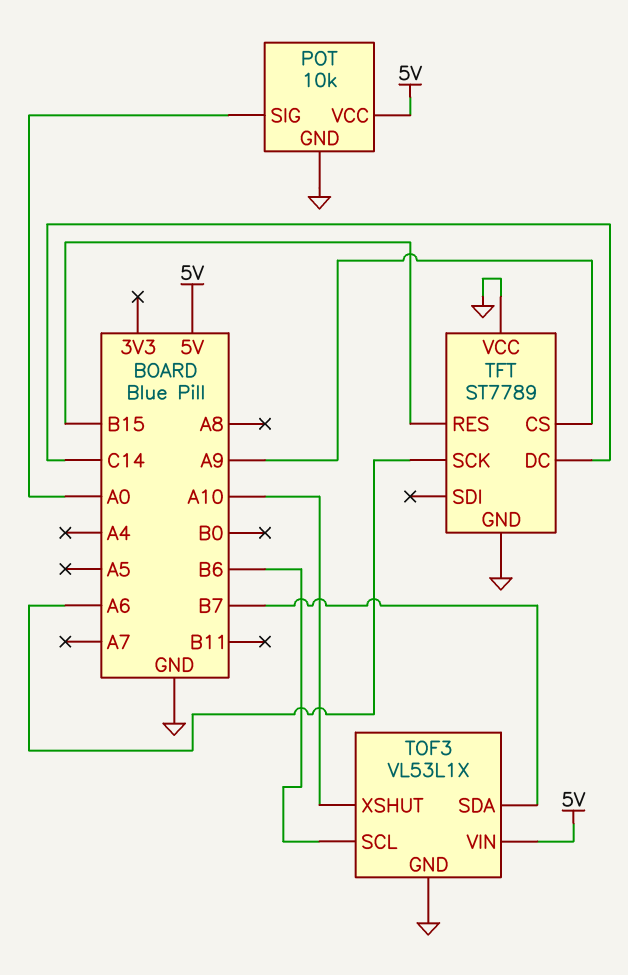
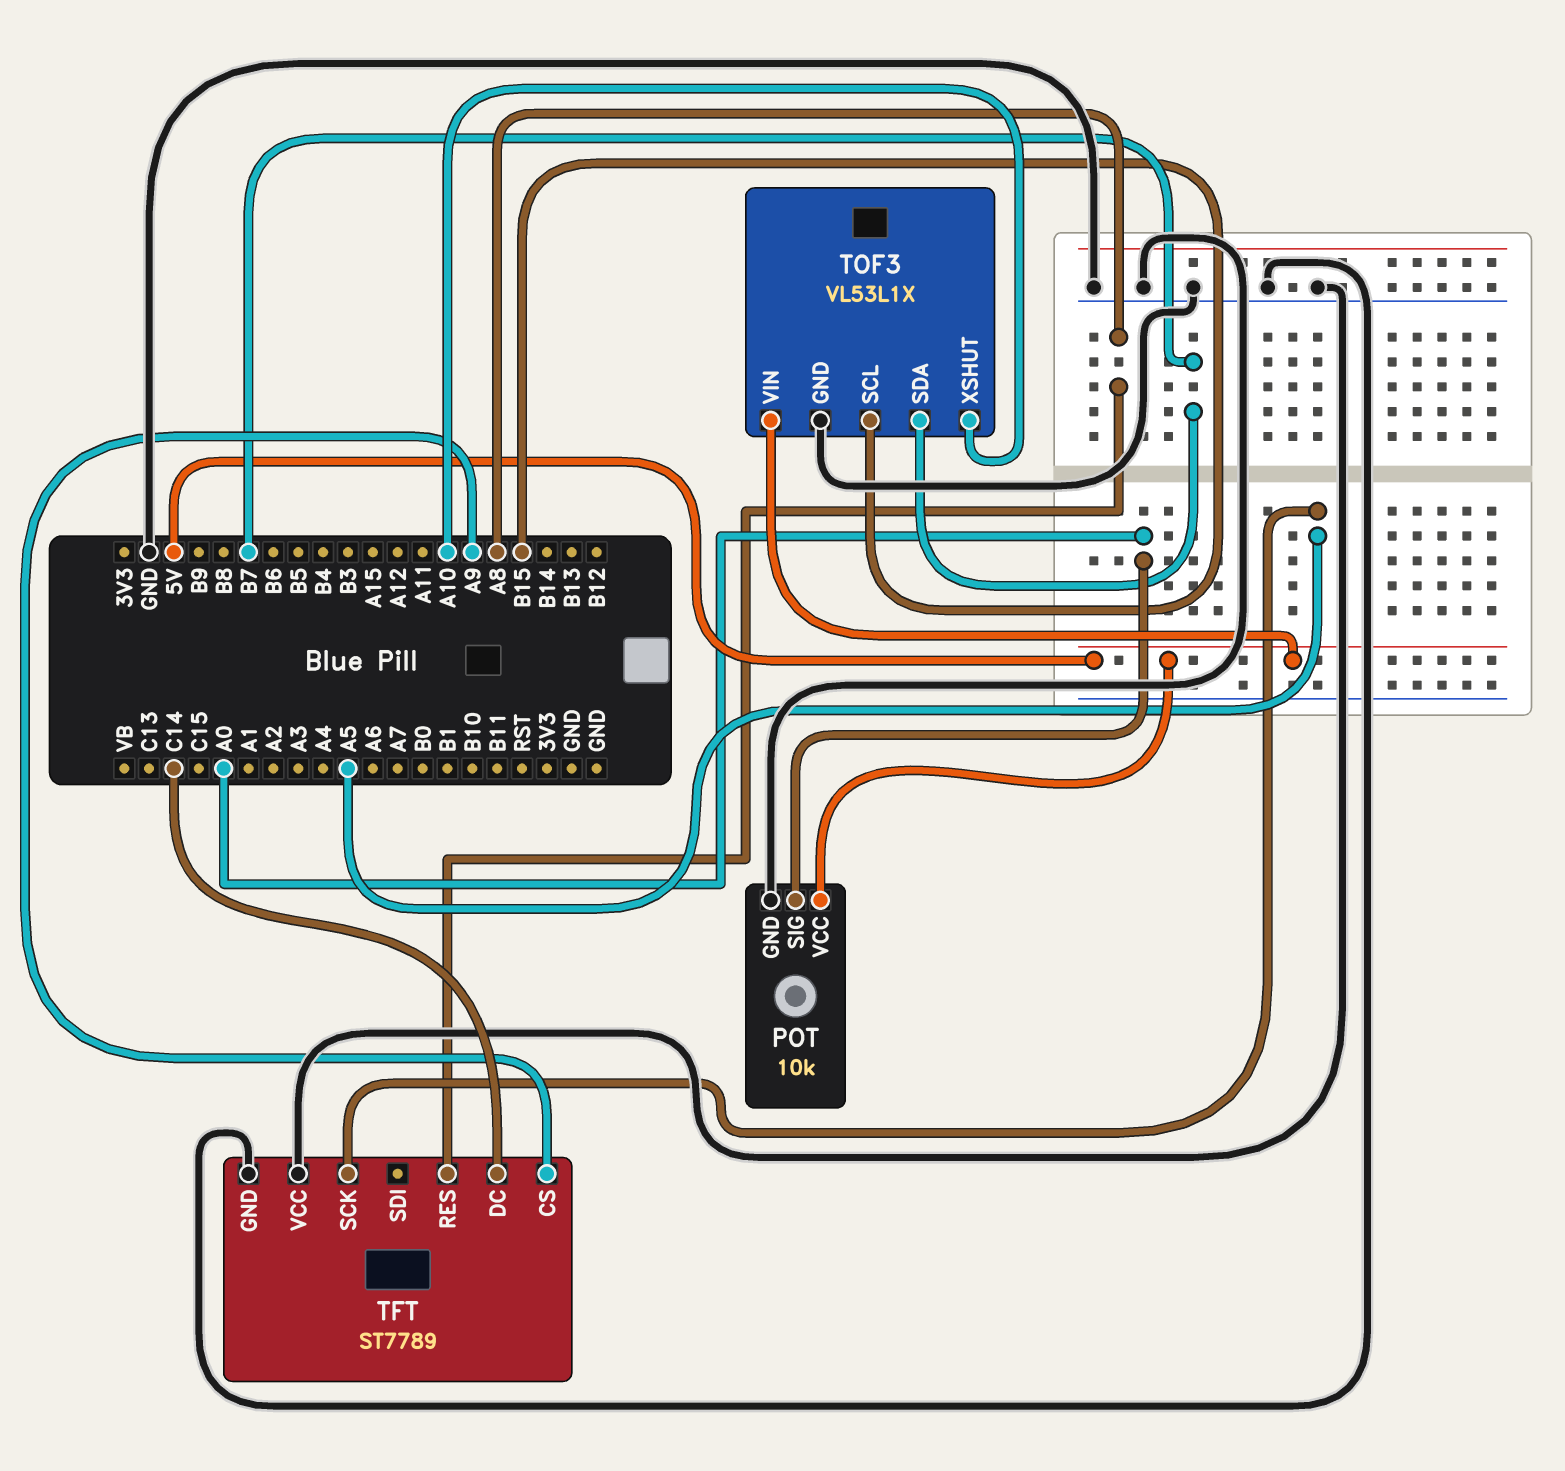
TFT pin RES: B15 -> A8
TFT pin SCK: A6 -> A5
TOF3 pin SCL: B6 -> B15

